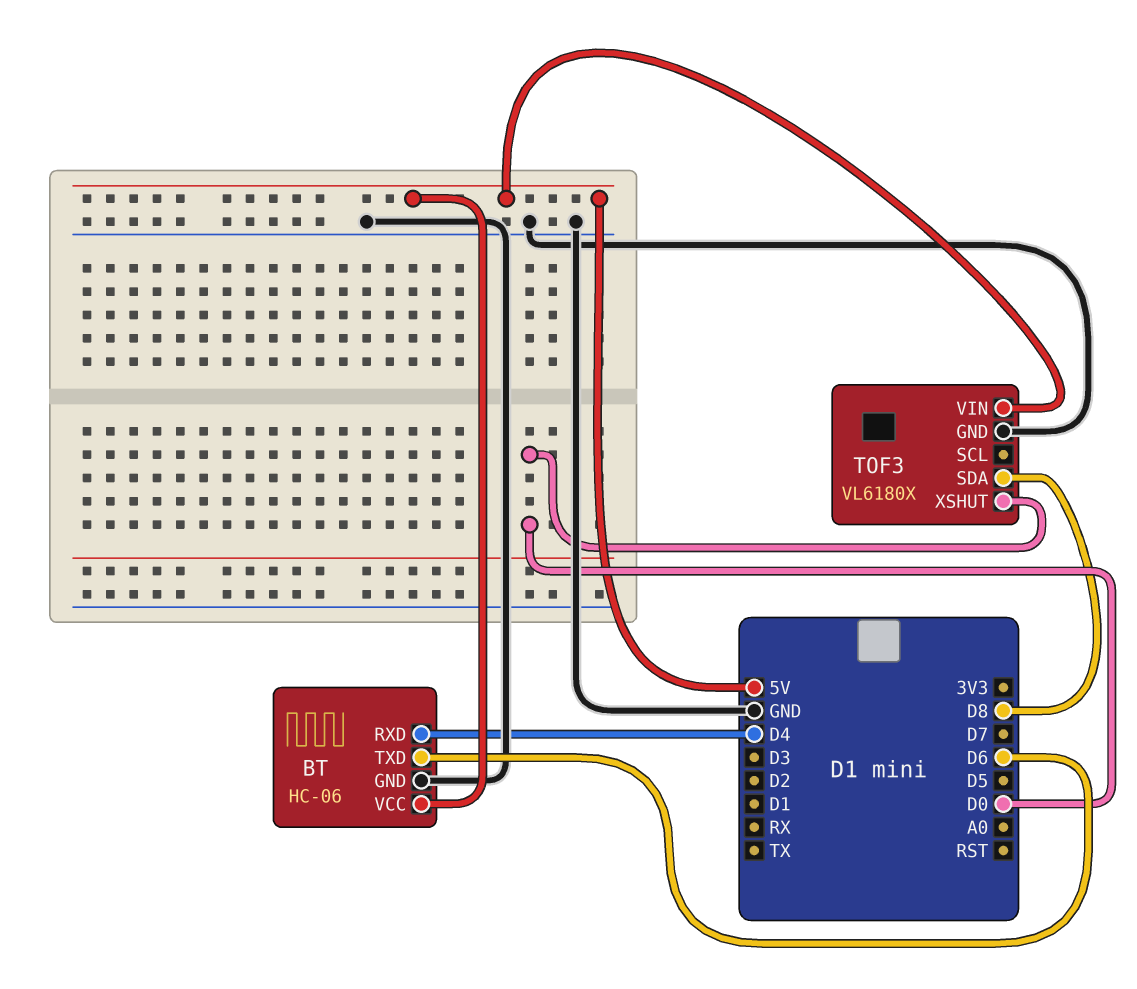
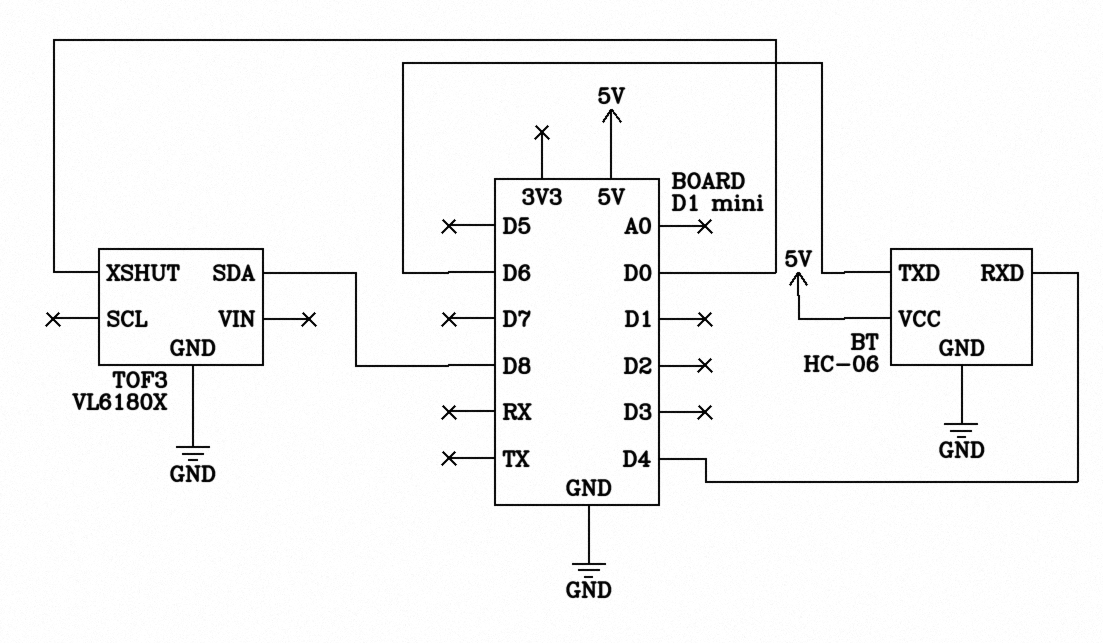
TOF3 pin VIN: 5V -> none

